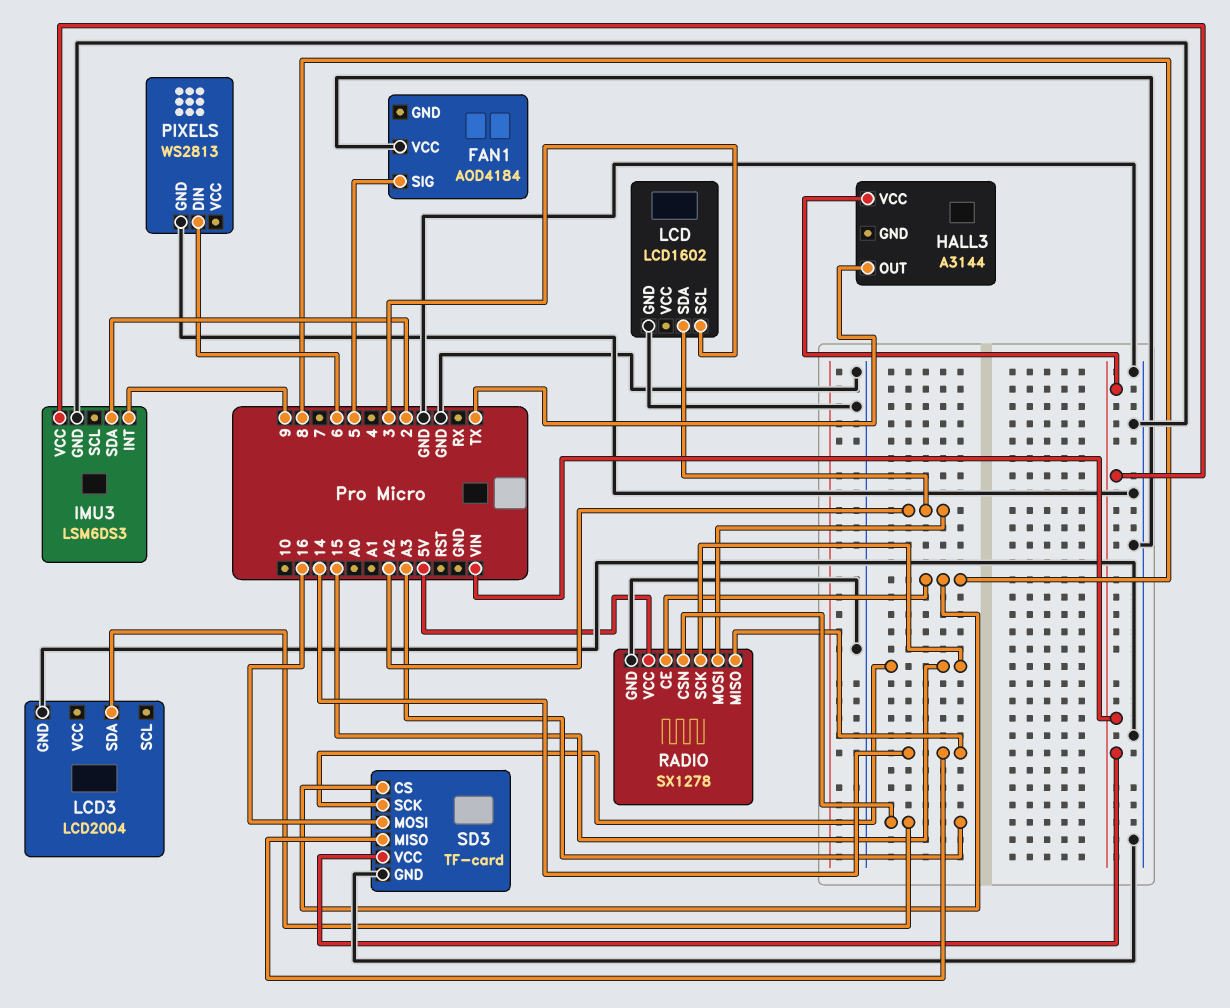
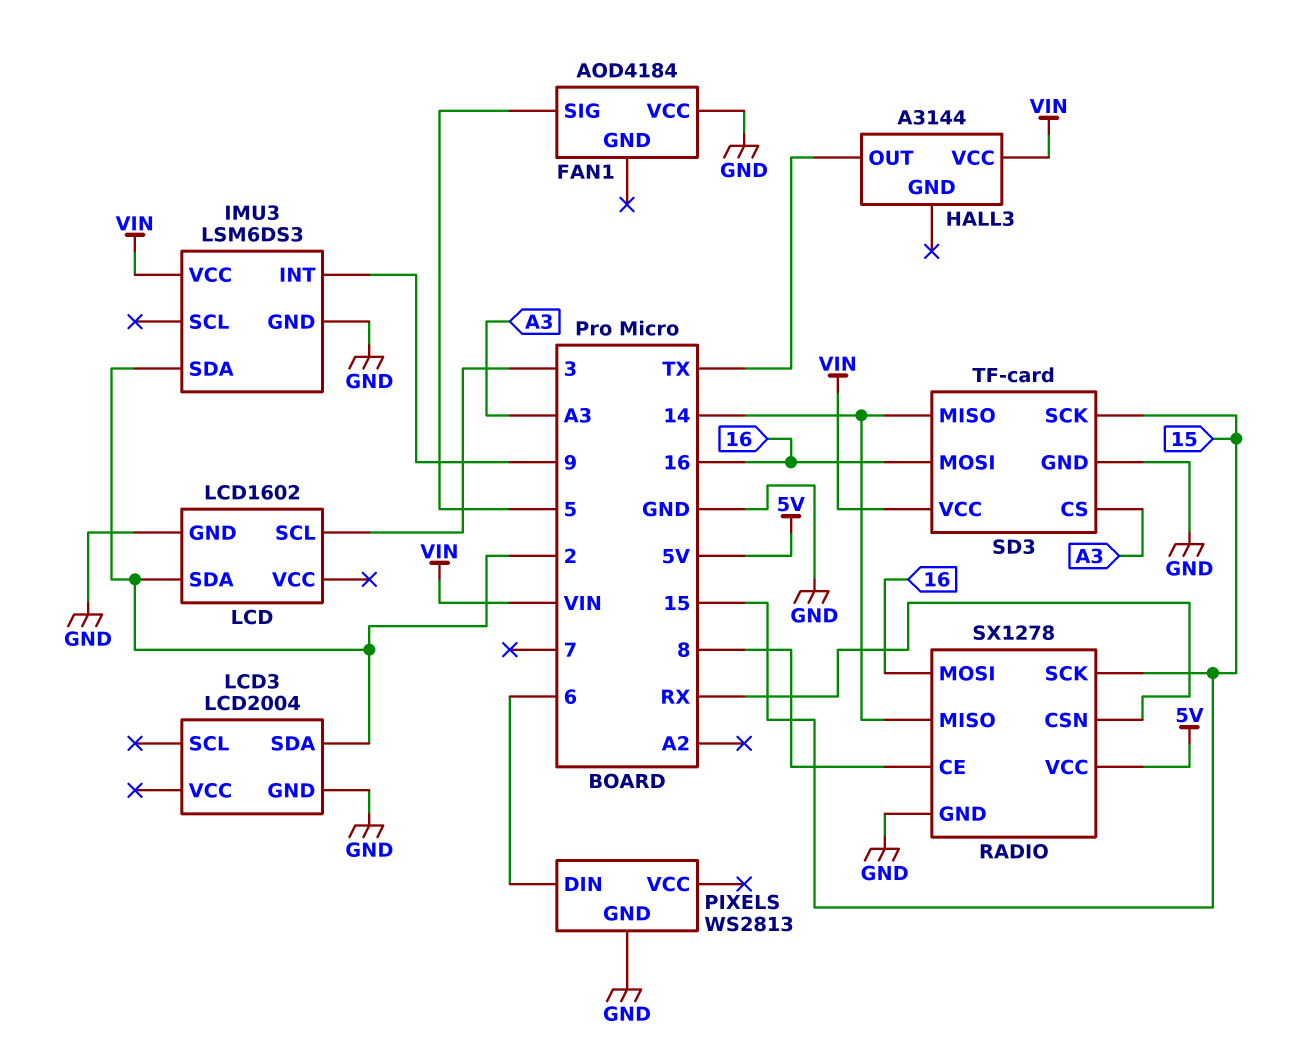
LCD pin SDA: A2 -> 2
LCD3 pin SDA: A3 -> 2
RADIO pin CSN: A3 -> RX
RADIO pin MOSI: A2 -> 16
SD3 pin CS: 8 -> A3

